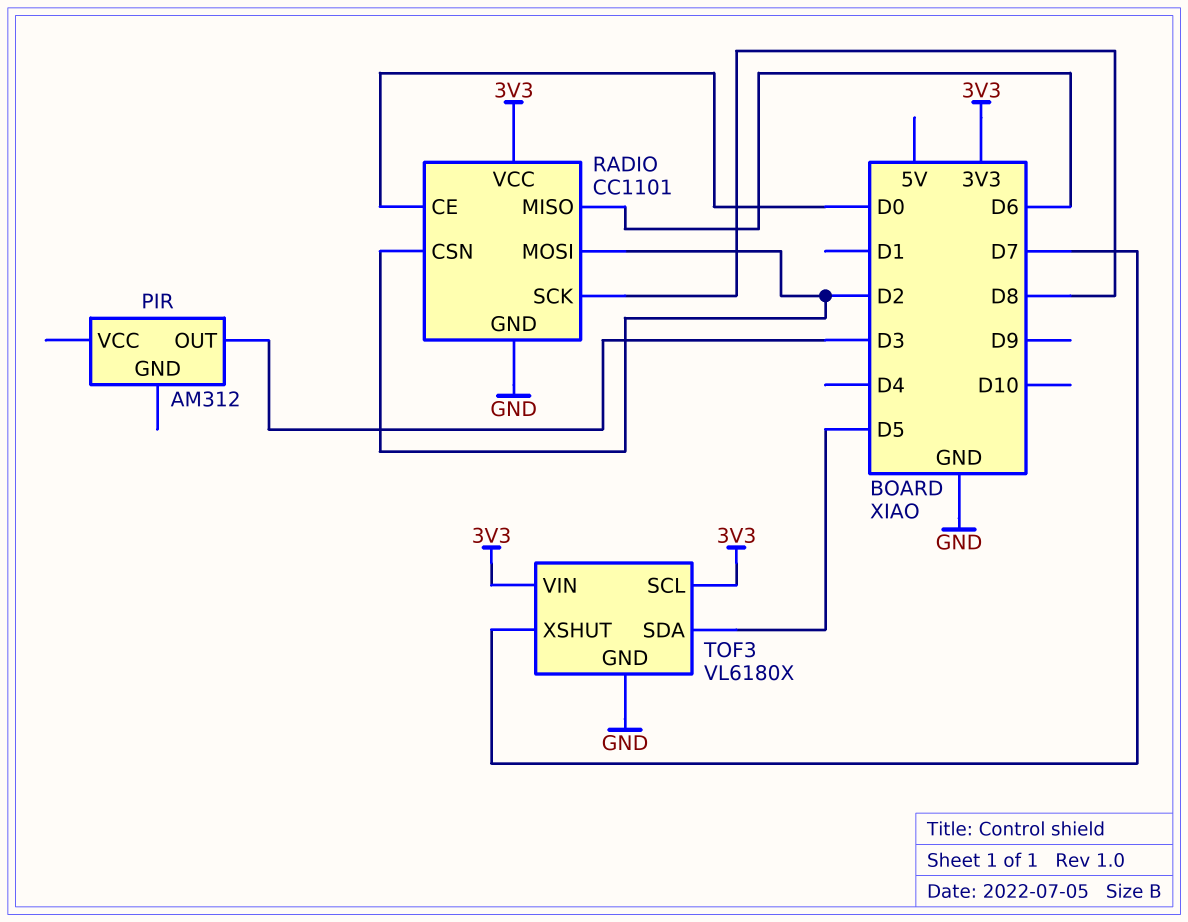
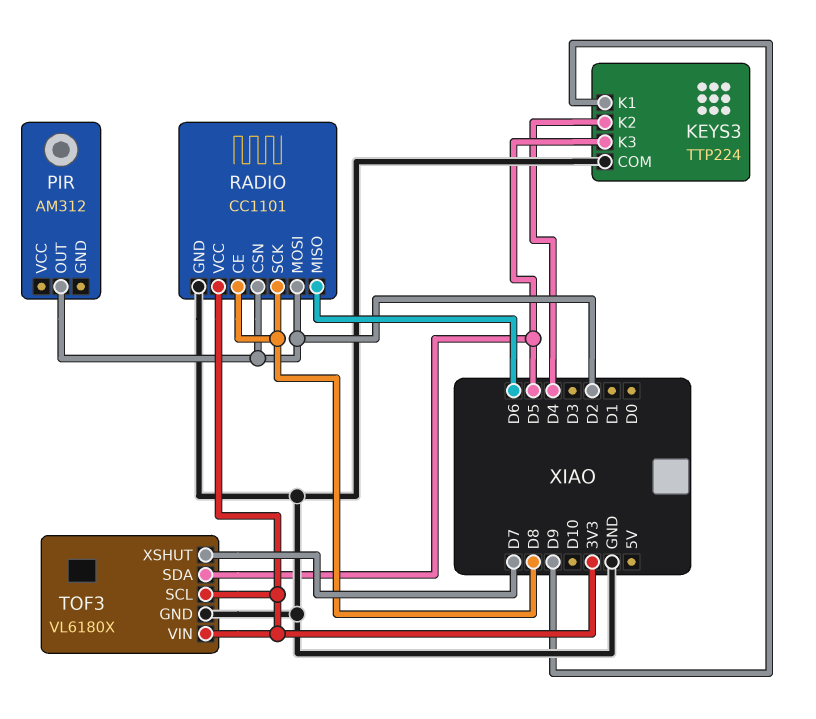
KEYS3: none -> TTP224
KEYS3 pin COM: none -> GND
KEYS3 pin K1: none -> D9
KEYS3 pin K2: none -> D4
KEYS3 pin K3: none -> D5
PIR pin OUT: D3 -> D2
RADIO pin CE: D0 -> D8

